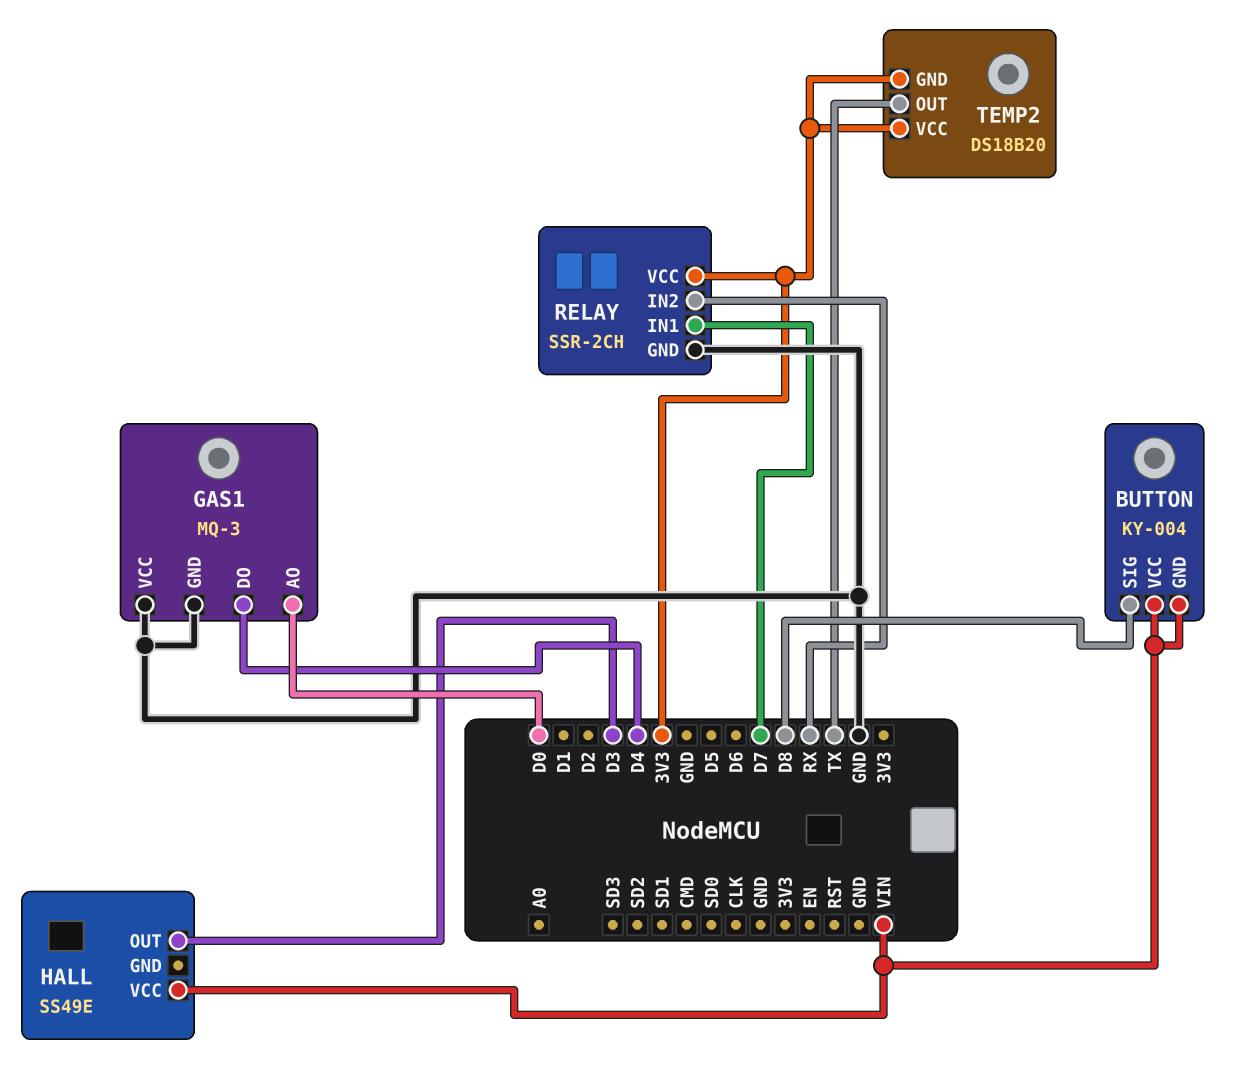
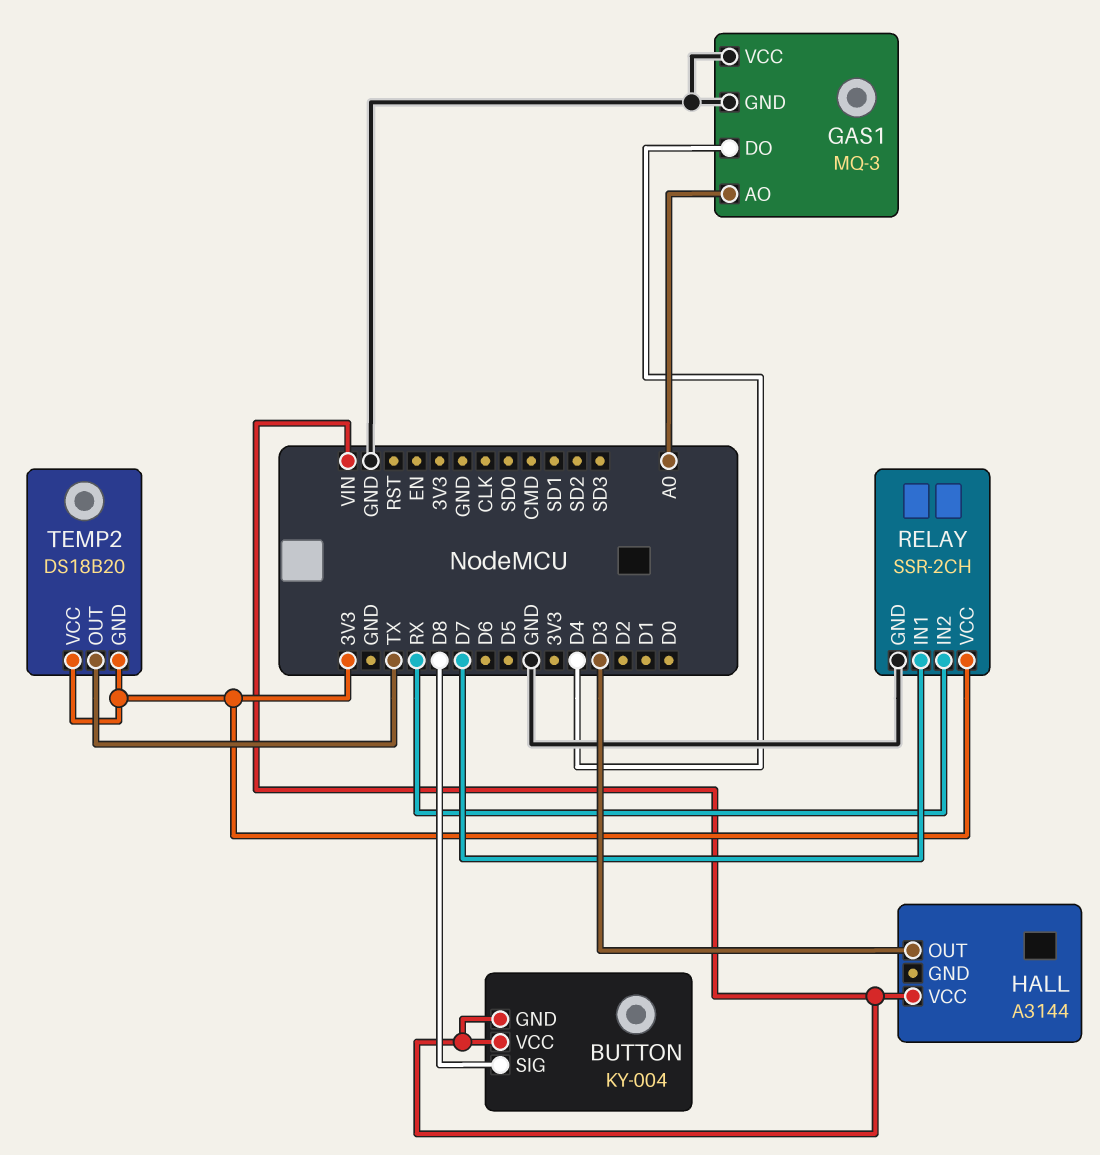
GAS1 pin AO: D0 -> A0
HALL: SS49E -> A3144

